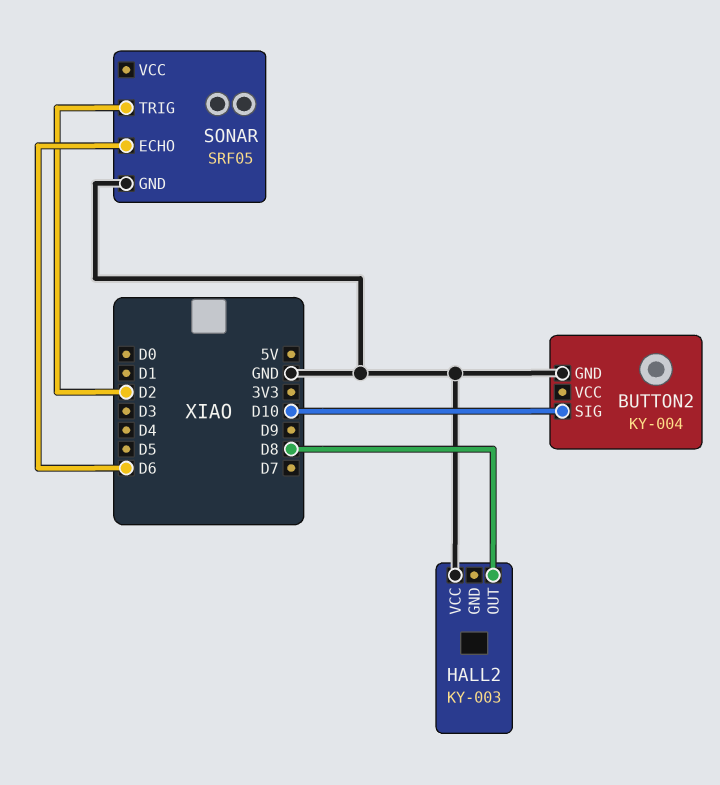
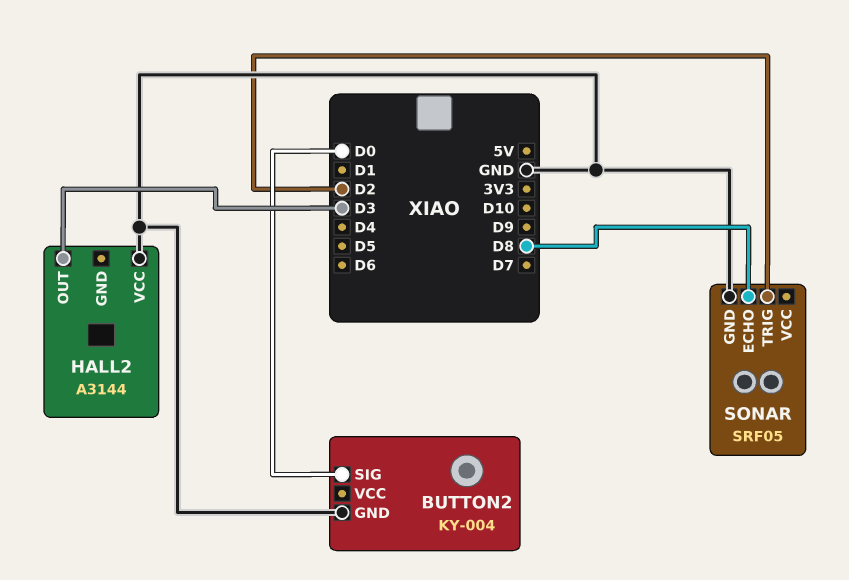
BUTTON2 pin SIG: D10 -> D0
HALL2: KY-003 -> A3144
HALL2 pin OUT: D8 -> D3
SONAR pin ECHO: D6 -> D8

